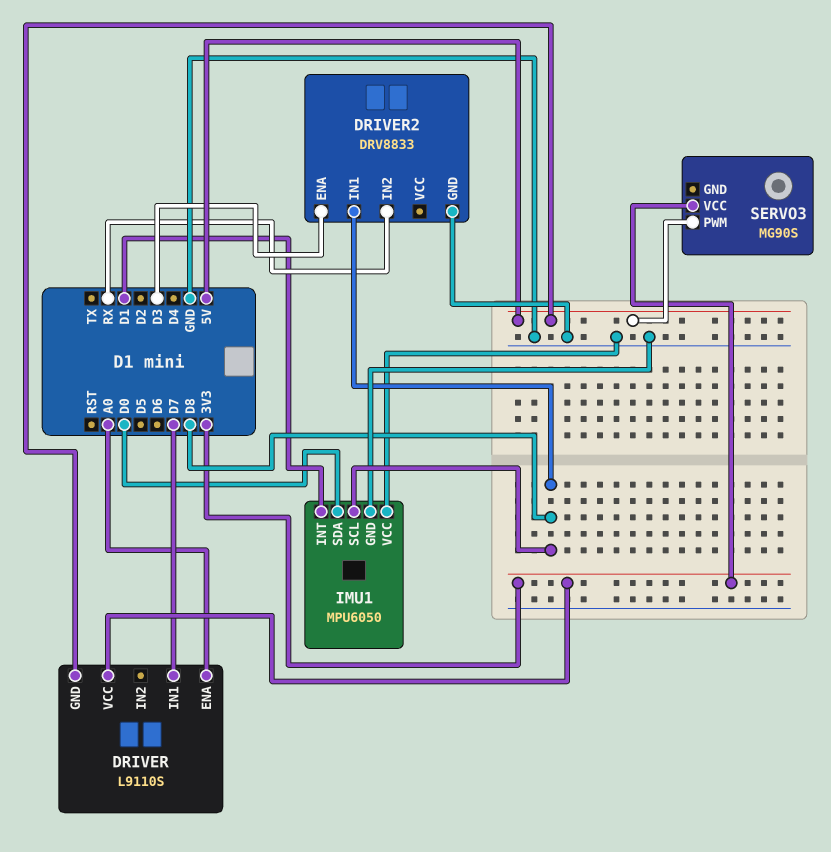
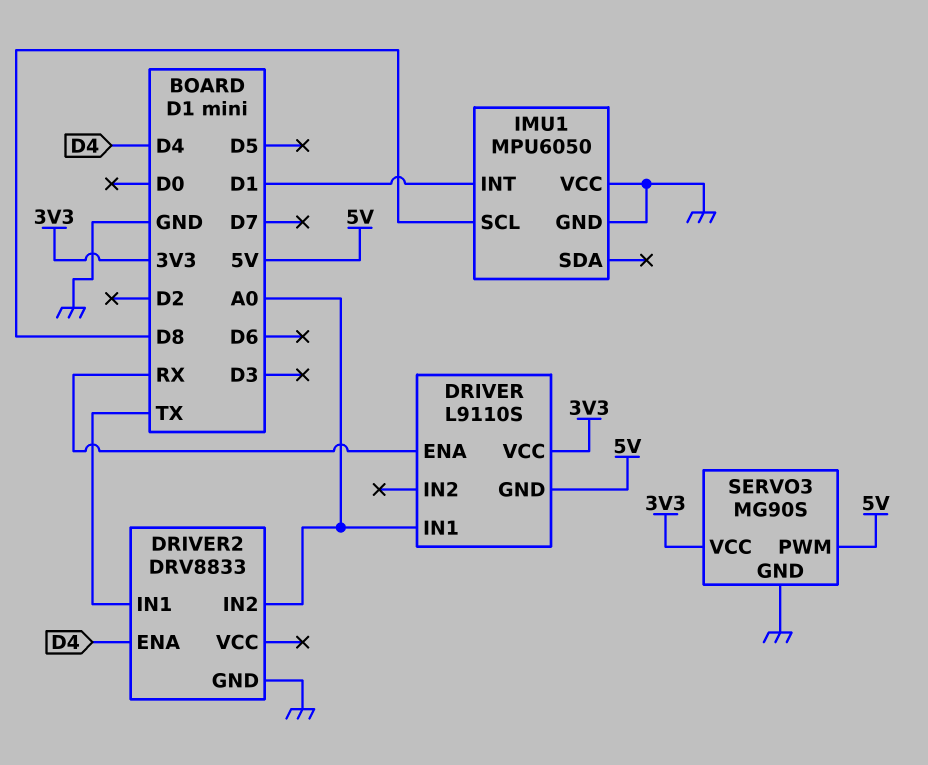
DRIVER pin ENA: A0 -> RX
DRIVER pin IN1: D7 -> A0
DRIVER2 pin ENA: D3 -> D4
DRIVER2 pin IN1: D8 -> TX
DRIVER2 pin IN2: RX -> A0
IMU1 pin SDA: D0 -> none
SERVO3 pin GND: none -> GND

